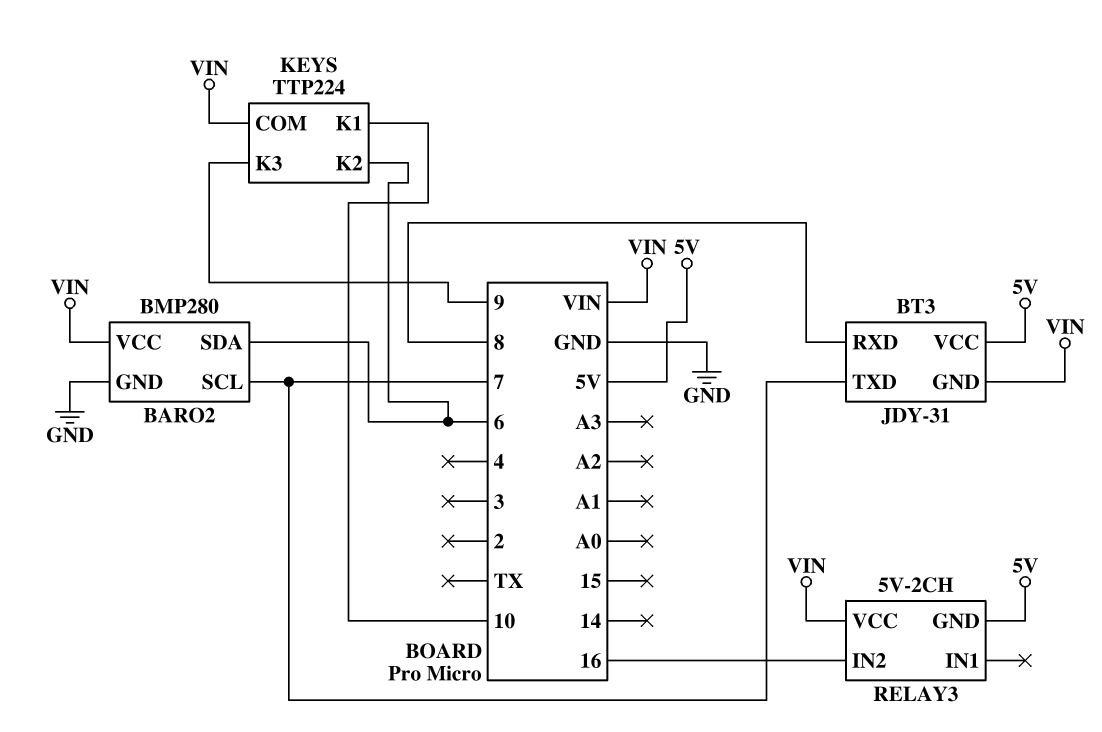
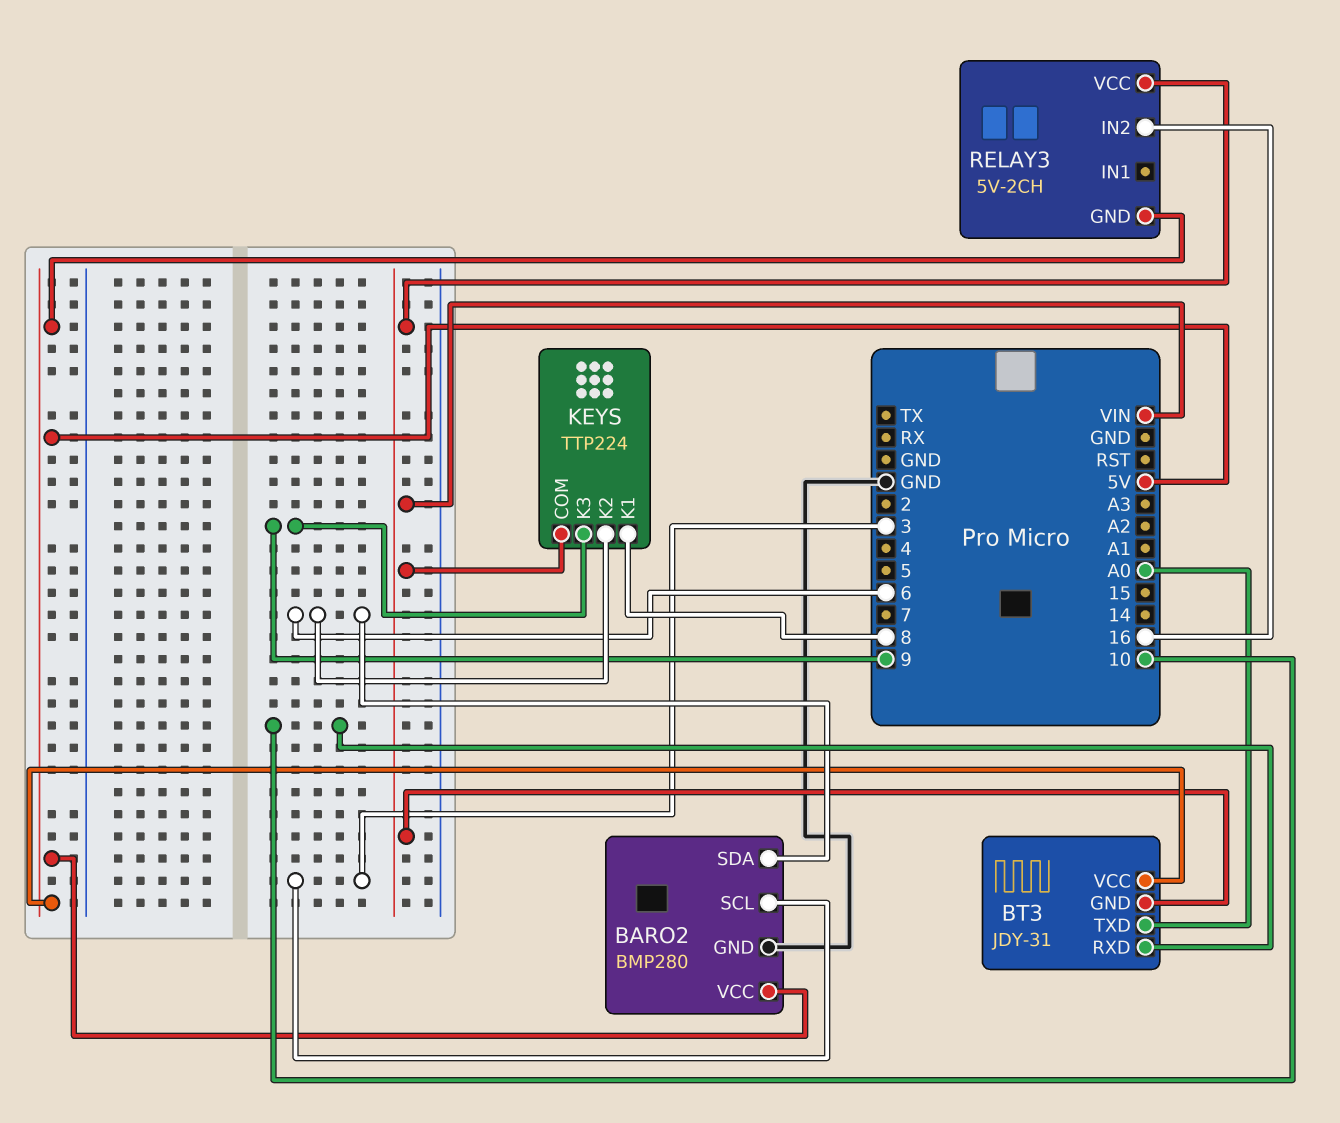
BARO2 pin SCL: 7 -> 3
BARO2 pin VCC: VIN -> 5V
BT3 pin RXD: 8 -> 10
BT3 pin TXD: 7 -> A0
KEYS pin K1: 10 -> 8

